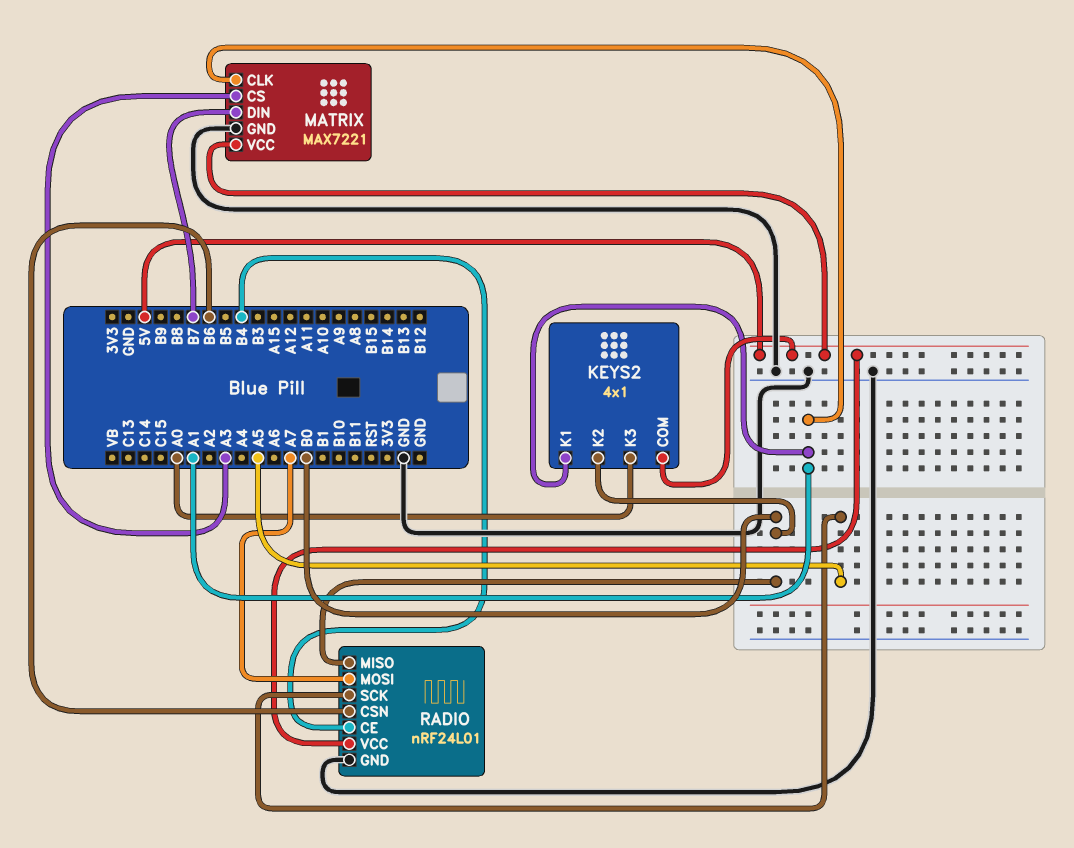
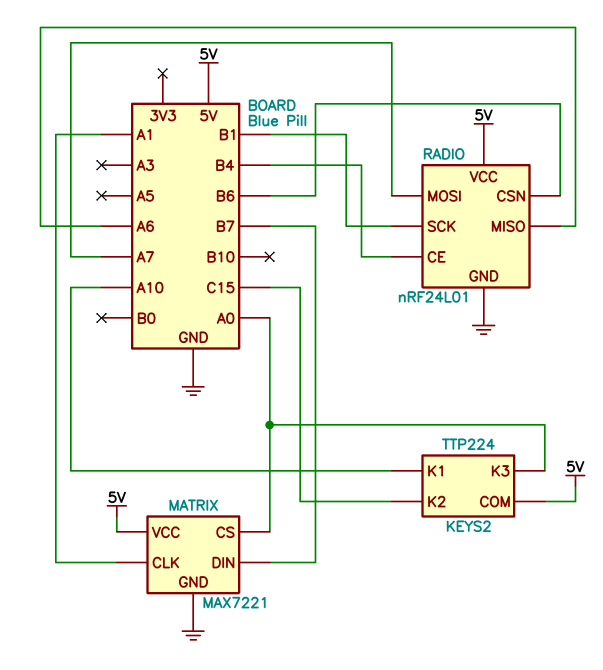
KEYS2: 4x1 -> TTP224
KEYS2 pin K1: A1 -> A10
KEYS2 pin K2: B0 -> C15
MATRIX pin CS: A3 -> A0
RADIO pin MISO: B0 -> A6
RADIO pin SCK: A5 -> B1

